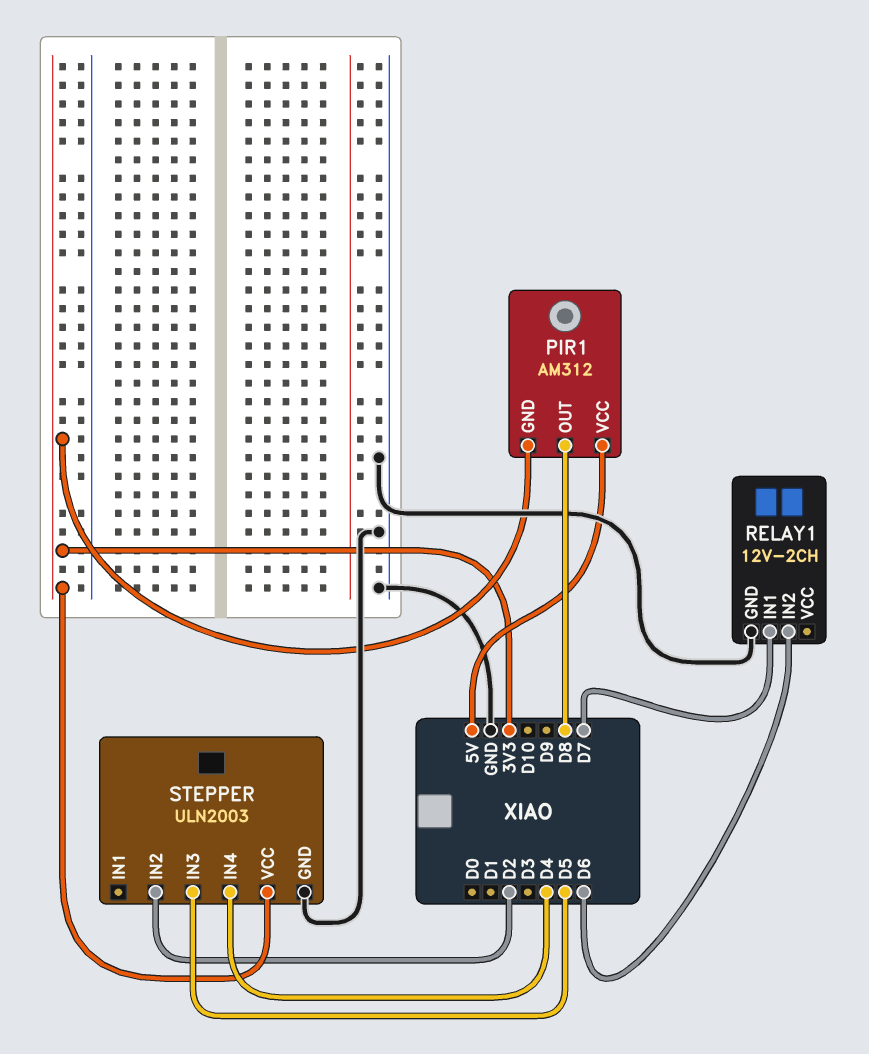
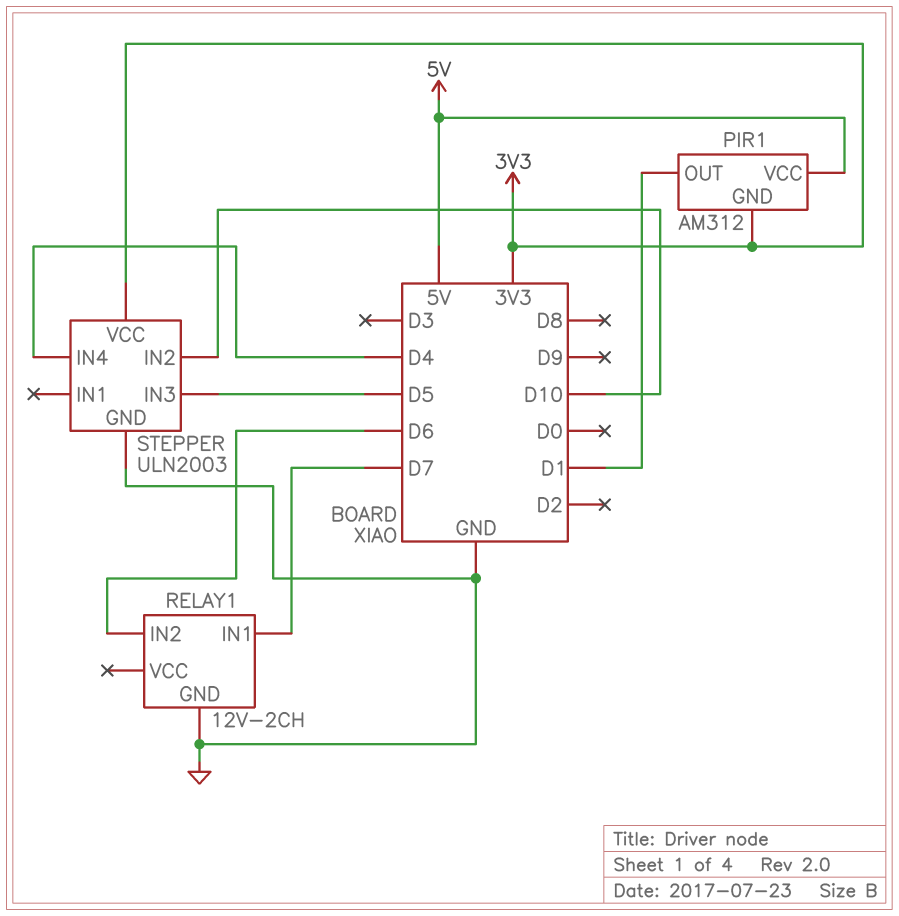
PIR1 pin OUT: D8 -> D1
STEPPER pin IN2: D2 -> D10

